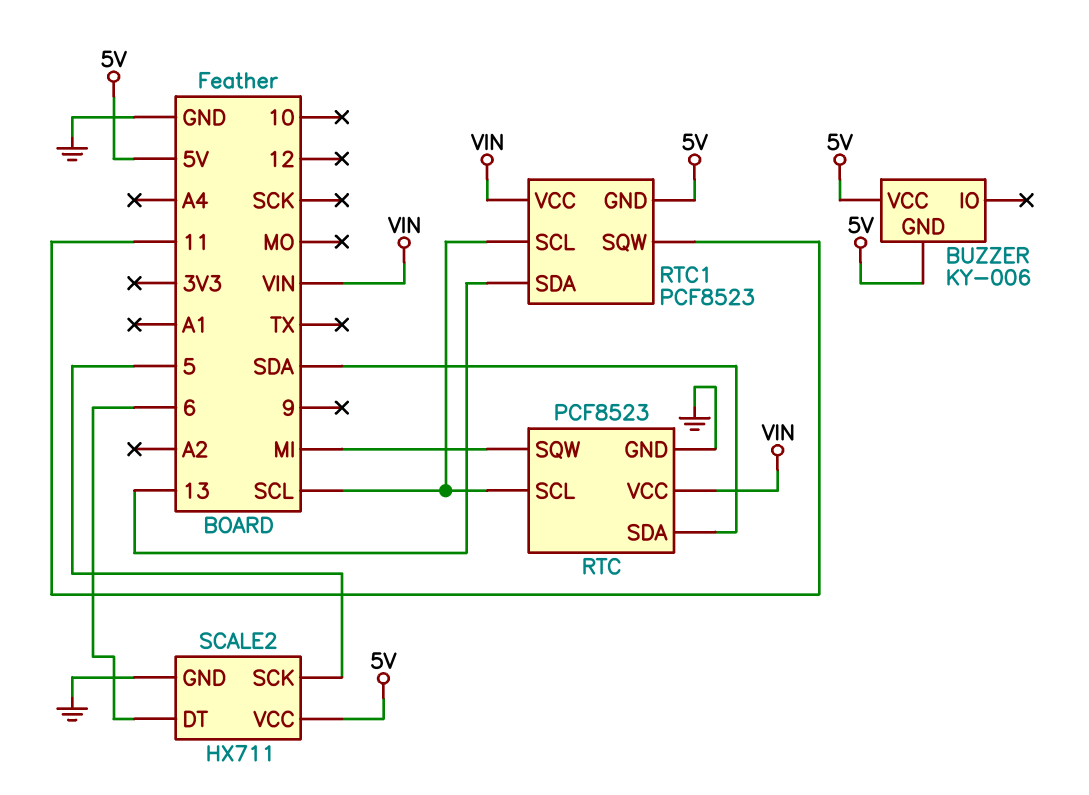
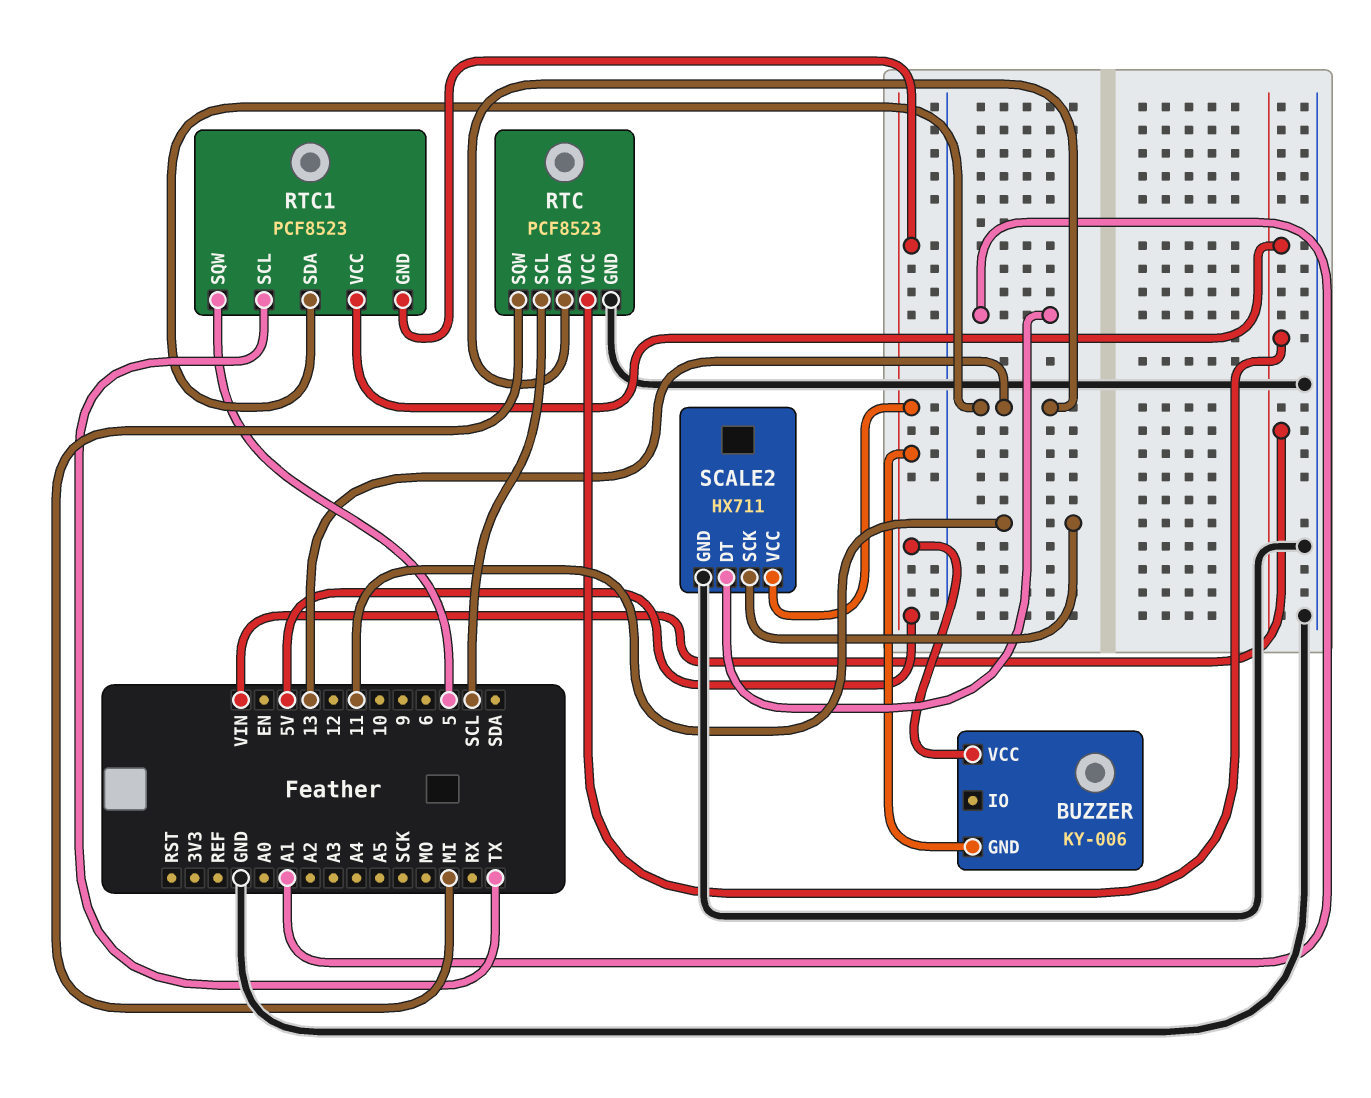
RTC pin SDA: SDA -> 13
RTC1 pin SCL: SCL -> TX
RTC1 pin SQW: 11 -> 5
SCALE2 pin DT: 6 -> A1
SCALE2 pin SCK: 5 -> 11

